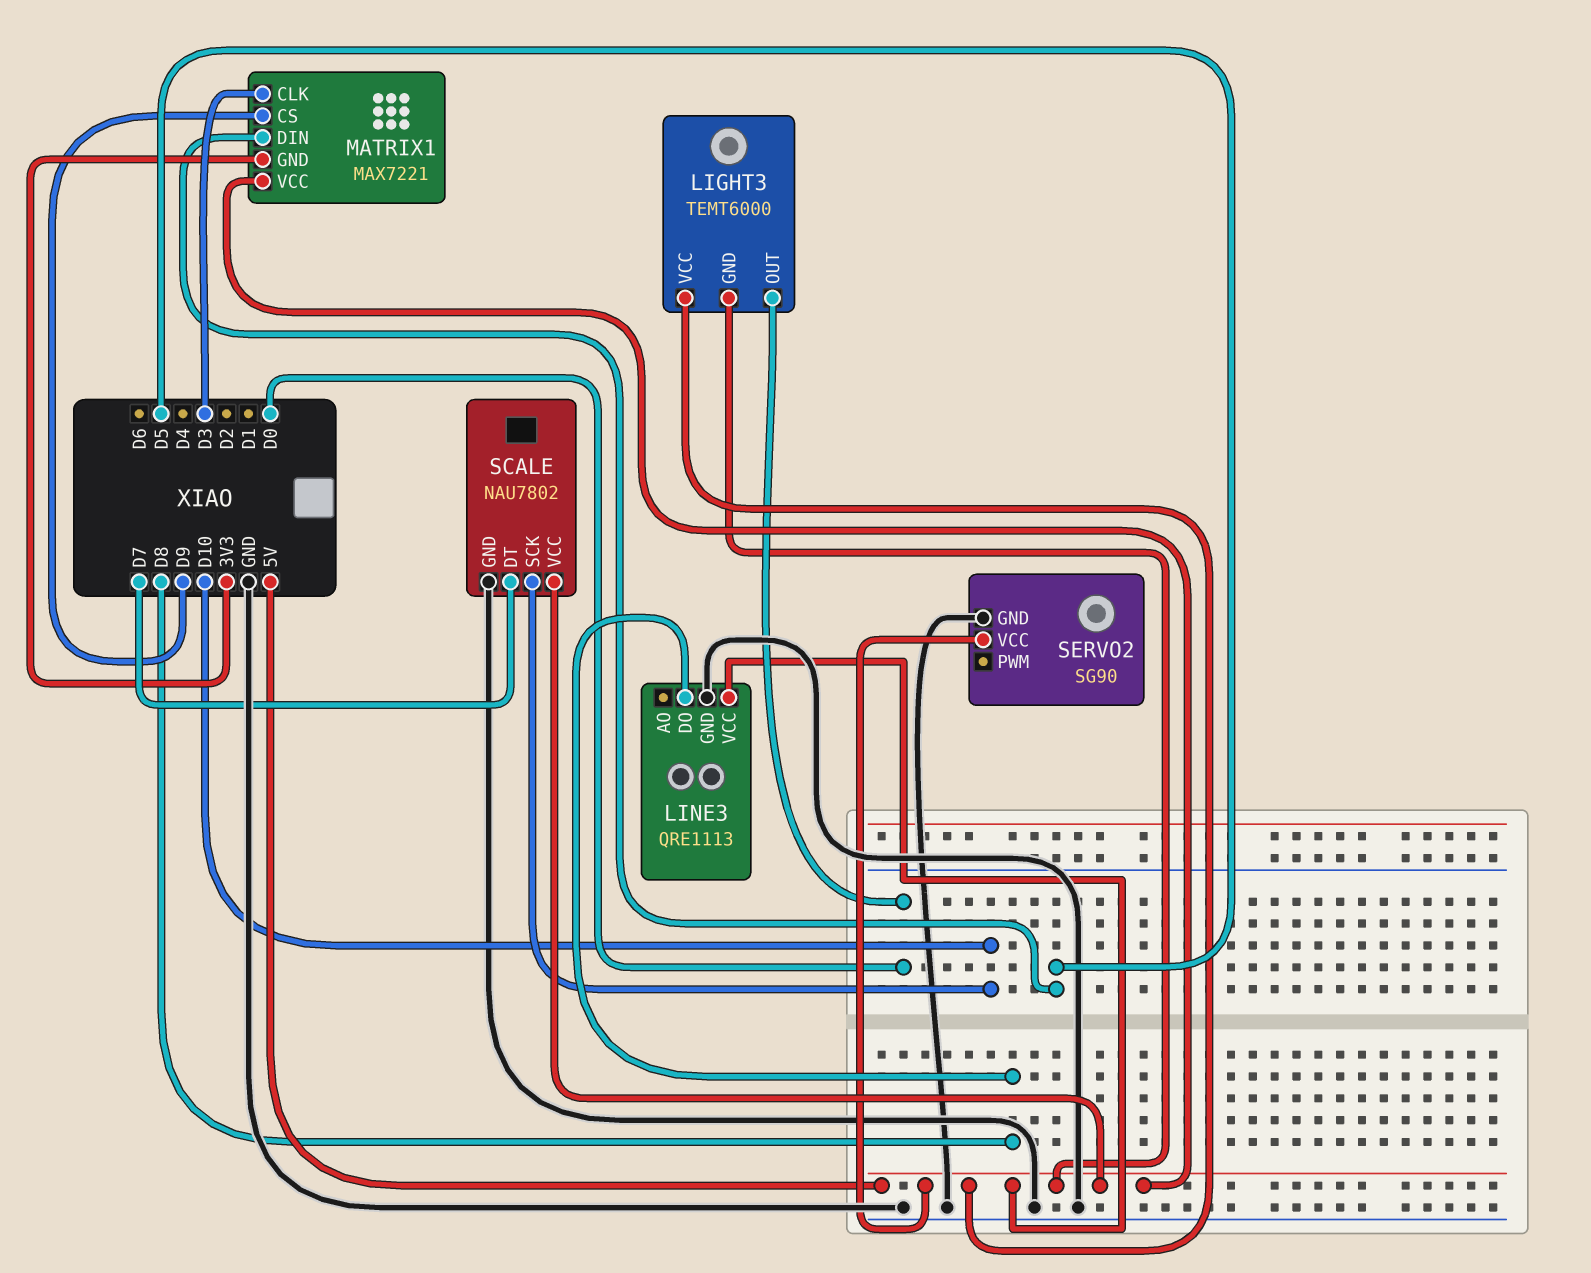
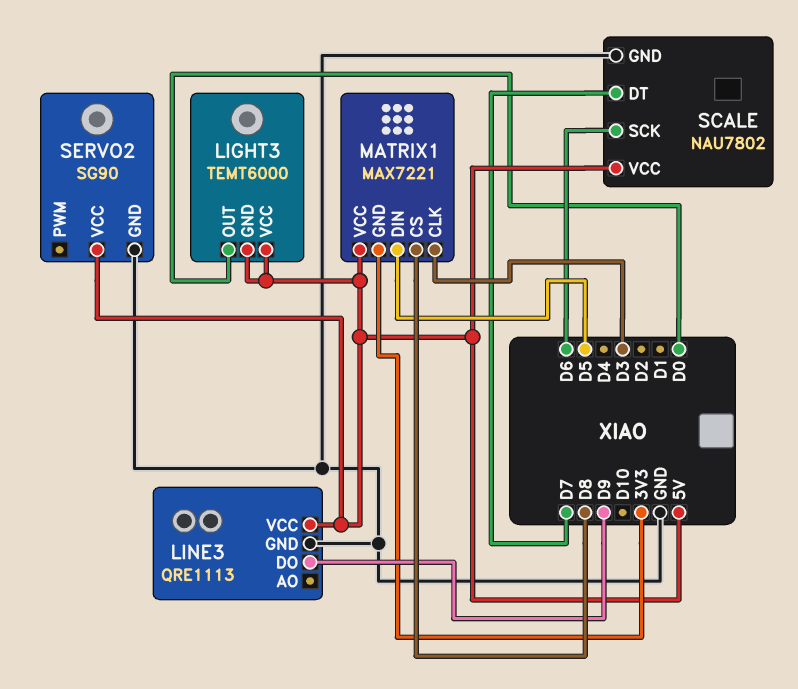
LINE3 pin DO: D8 -> D9
MATRIX1 pin CS: D9 -> D8
SCALE pin SCK: D10 -> D6

